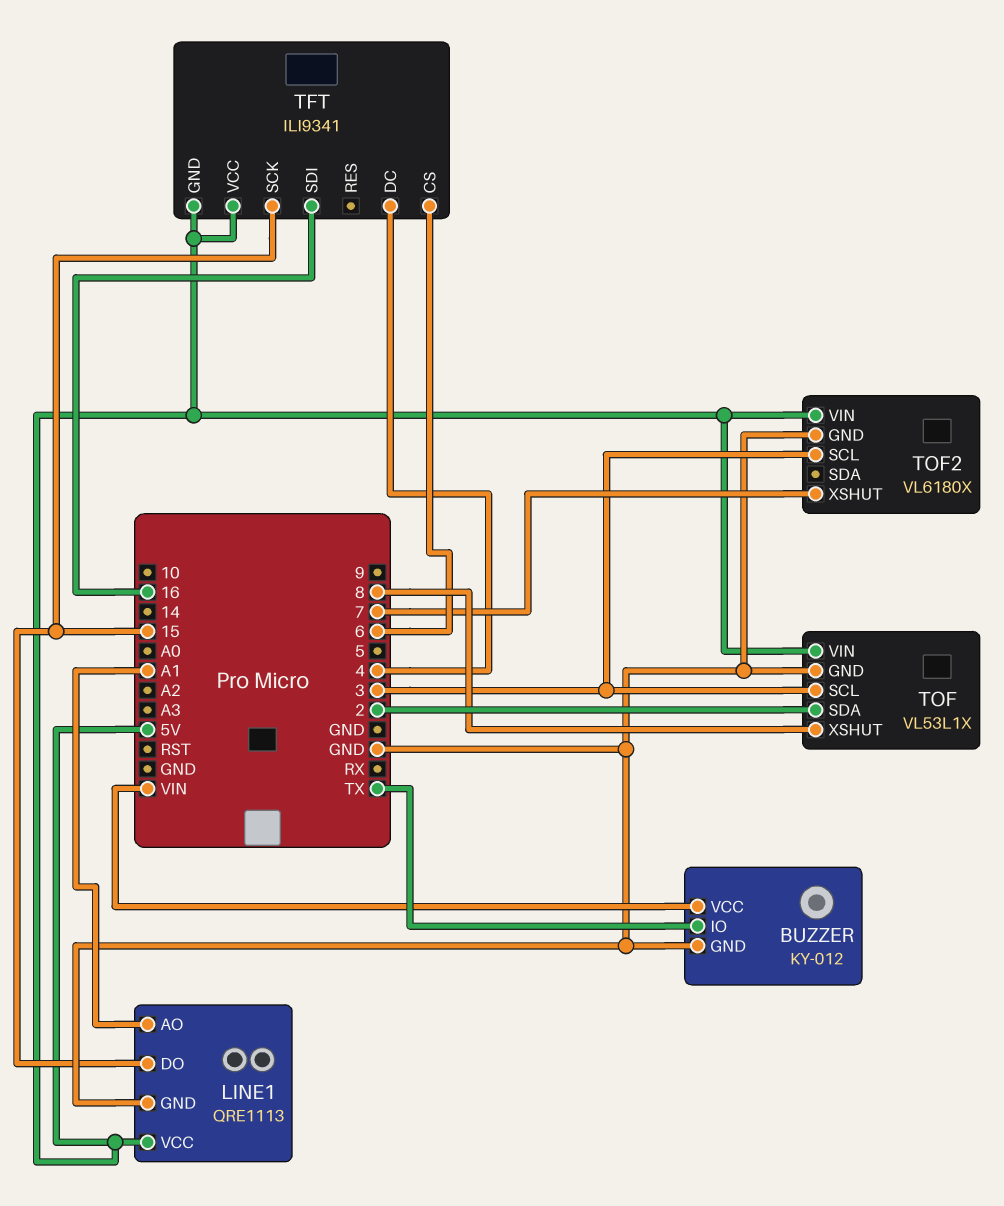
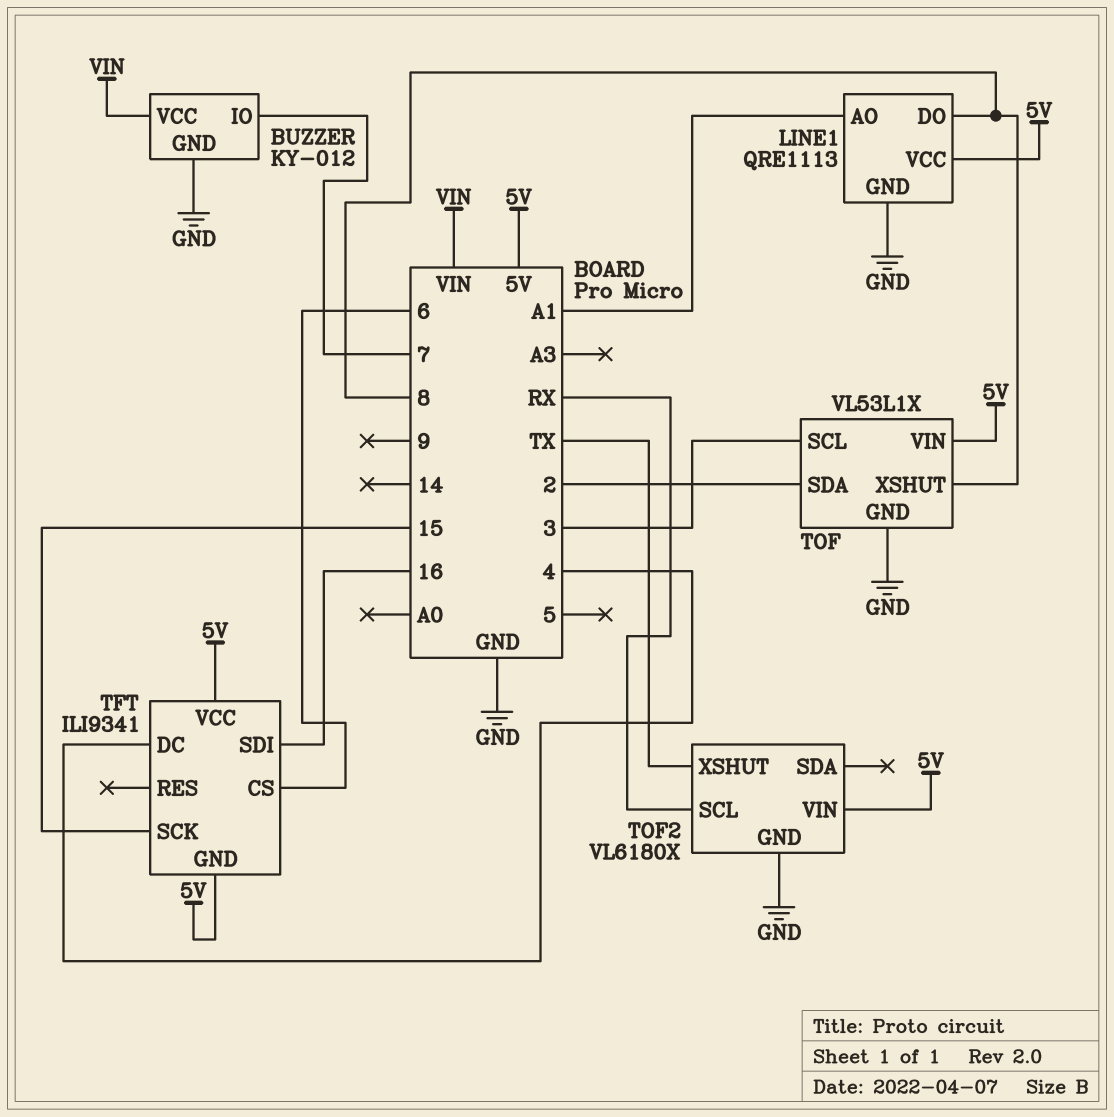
BUZZER pin IO: TX -> 7
LINE1 pin DO: 15 -> 8
TOF2 pin SCL: 3 -> RX
TOF2 pin XSHUT: 7 -> TX

